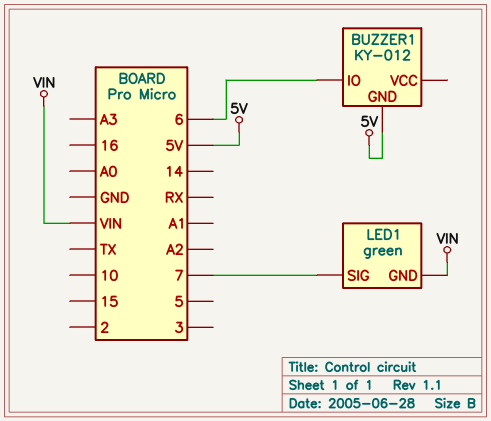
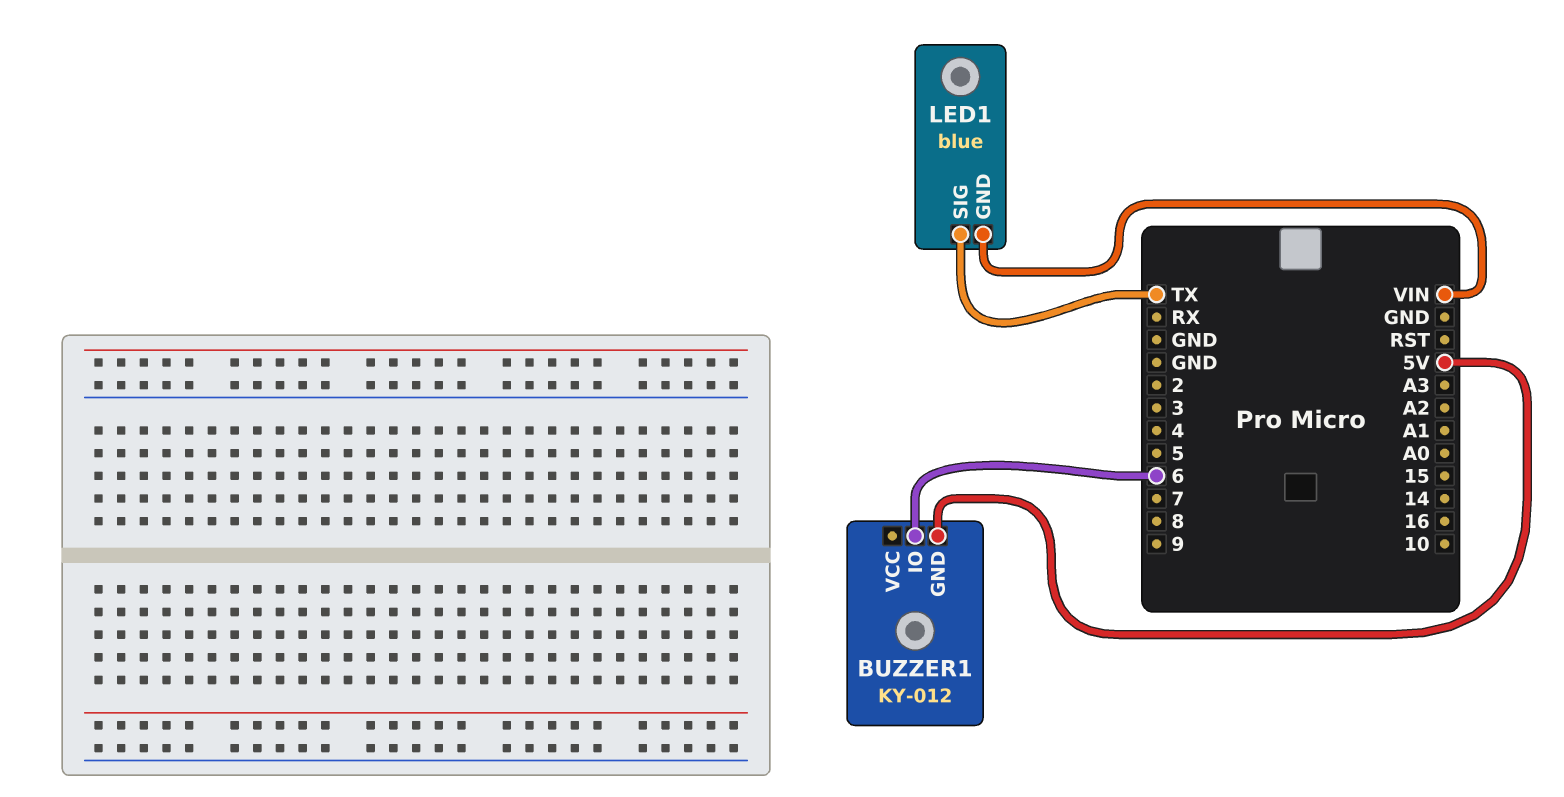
LED1: green -> blue
LED1 pin SIG: 7 -> TX

